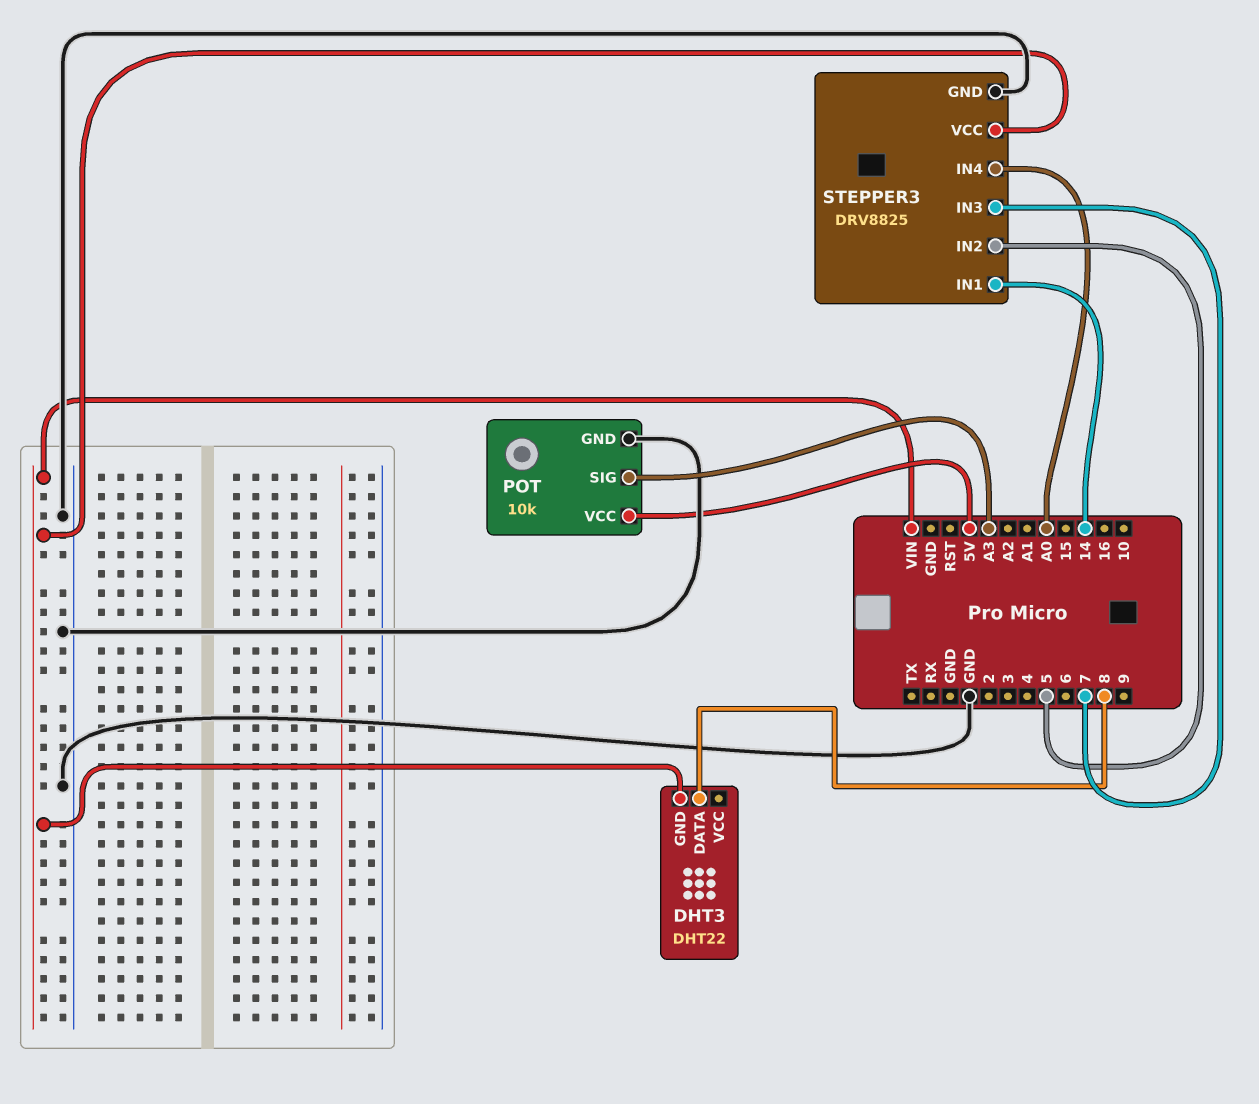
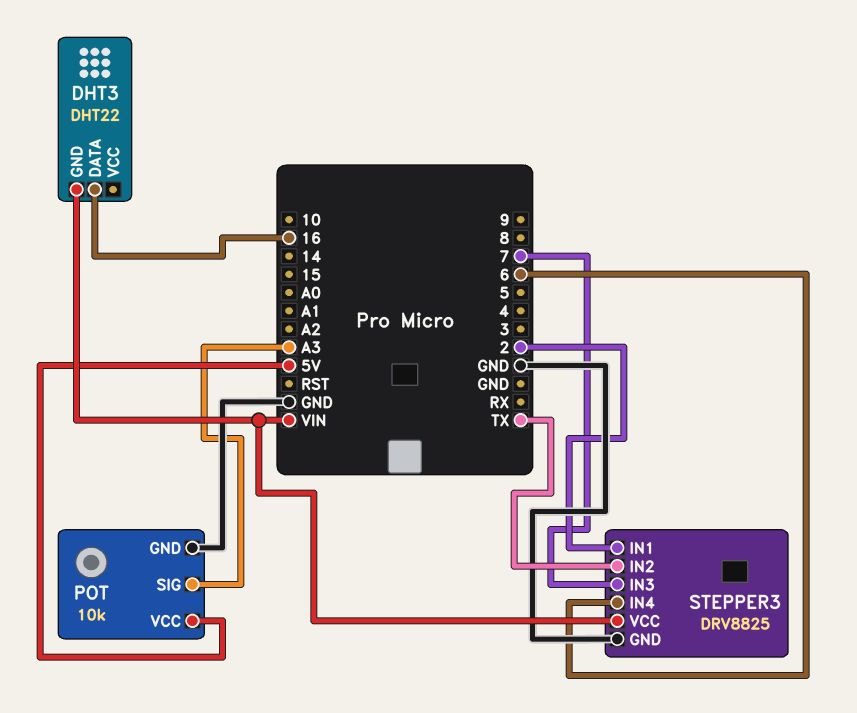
DHT3 pin DATA: 8 -> 16
STEPPER3 pin IN1: 14 -> 2
STEPPER3 pin IN2: 5 -> TX
STEPPER3 pin IN4: A0 -> 6

